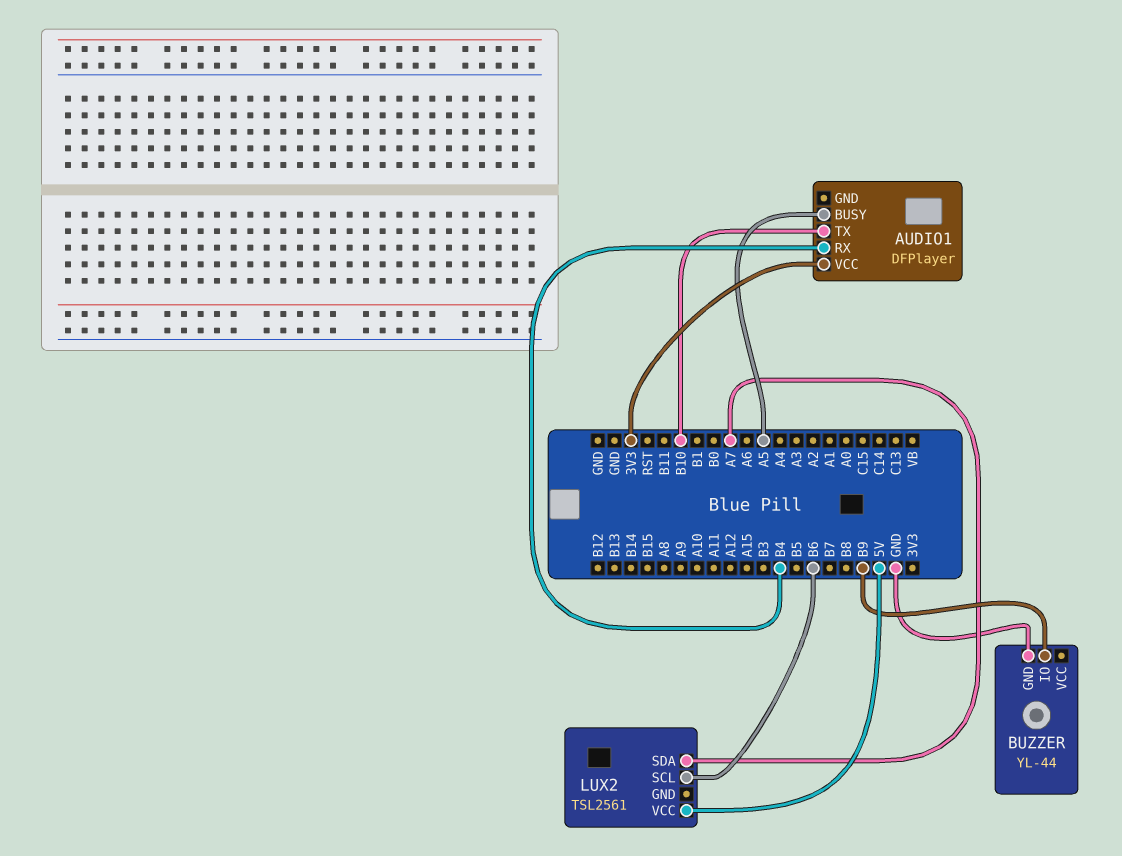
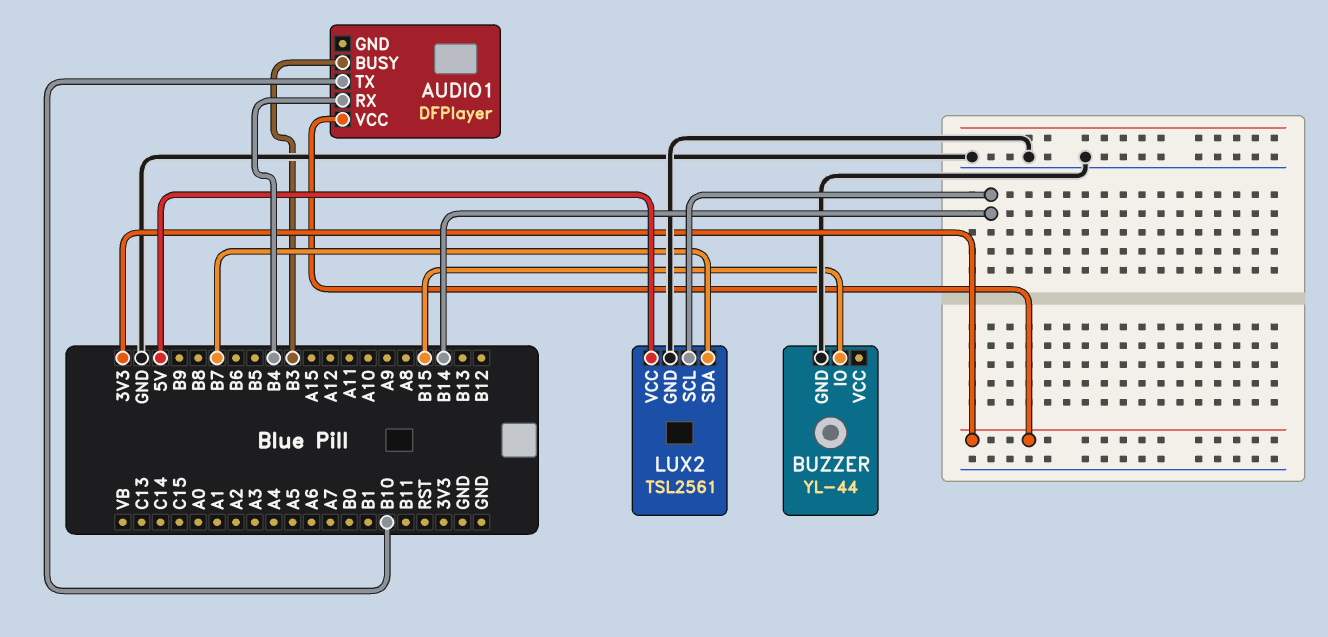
AUDIO1 pin BUSY: A5 -> B3
BUZZER pin IO: B9 -> B15
LUX2 pin GND: none -> GND
LUX2 pin SCL: B6 -> B14
LUX2 pin SDA: A7 -> B7

